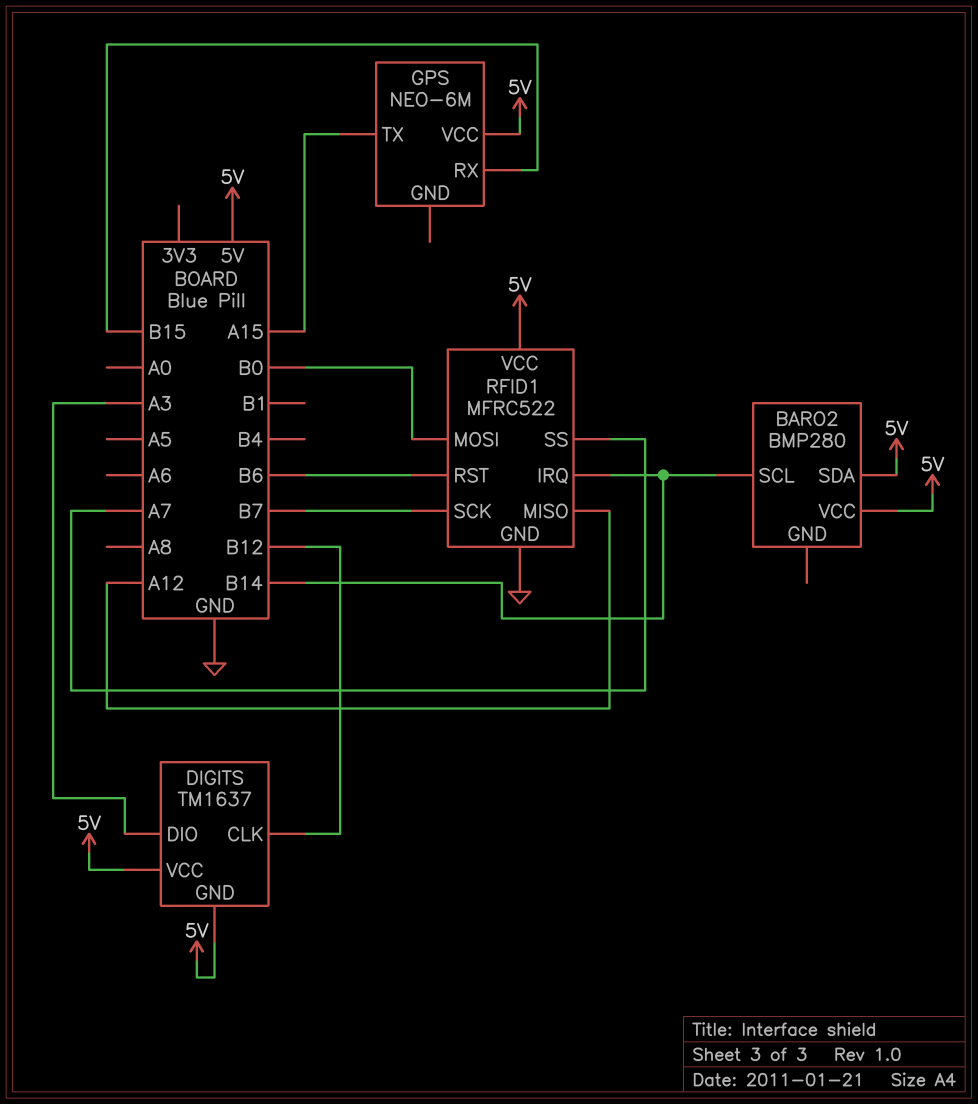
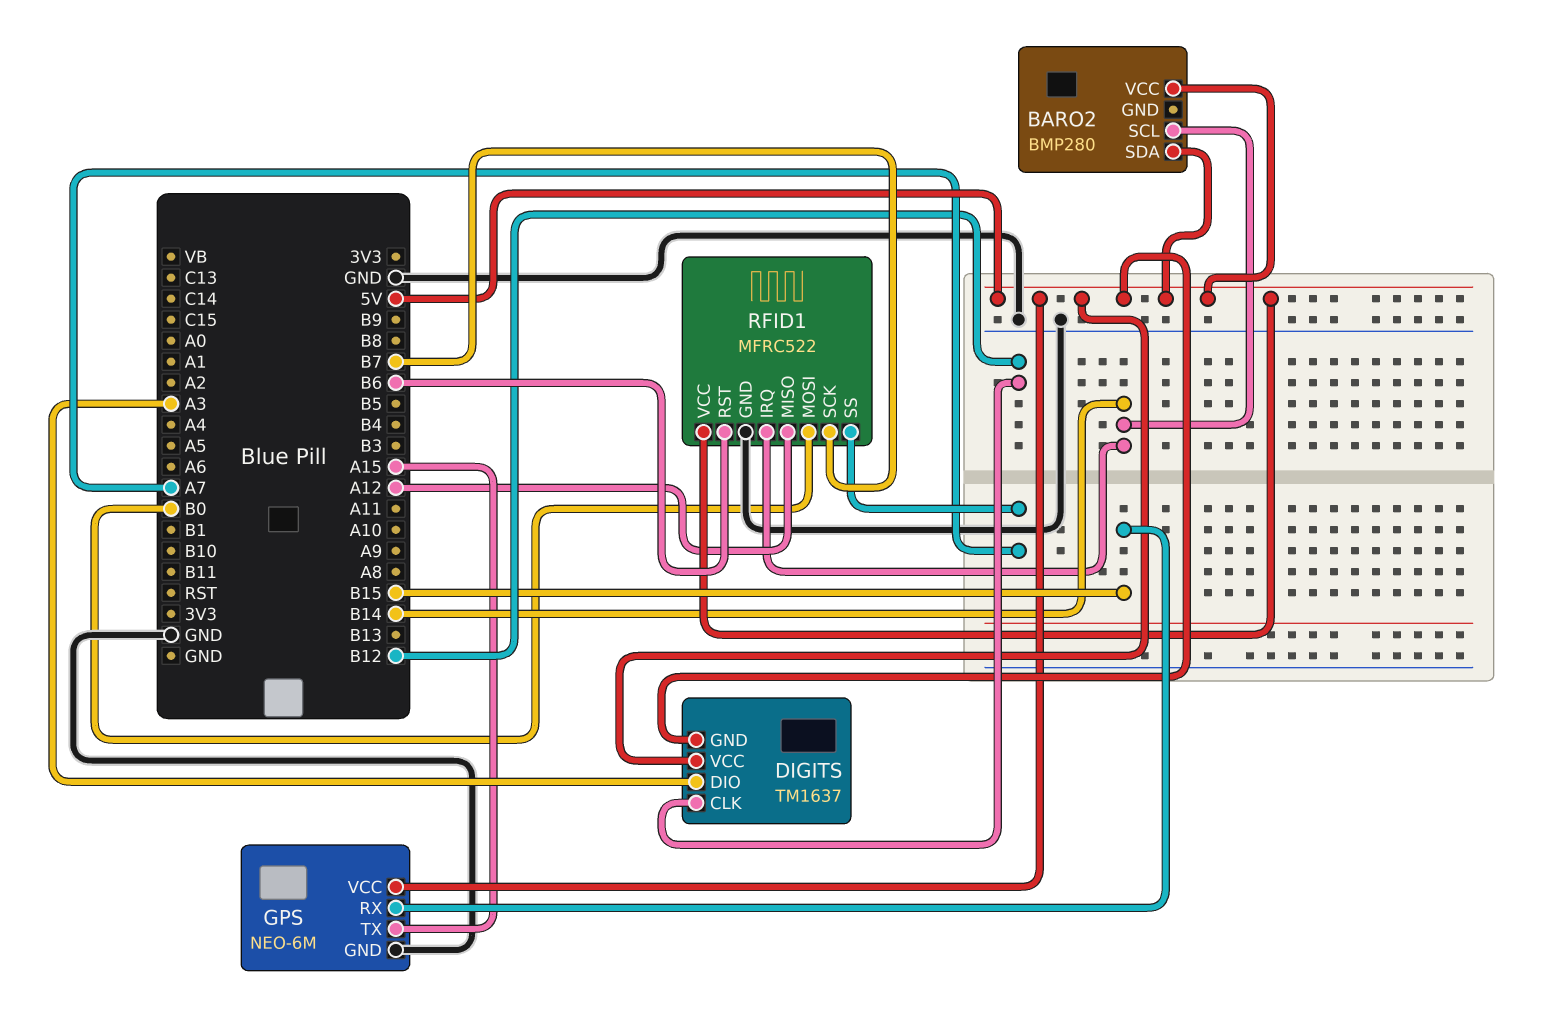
GPS pin GND: none -> GND

